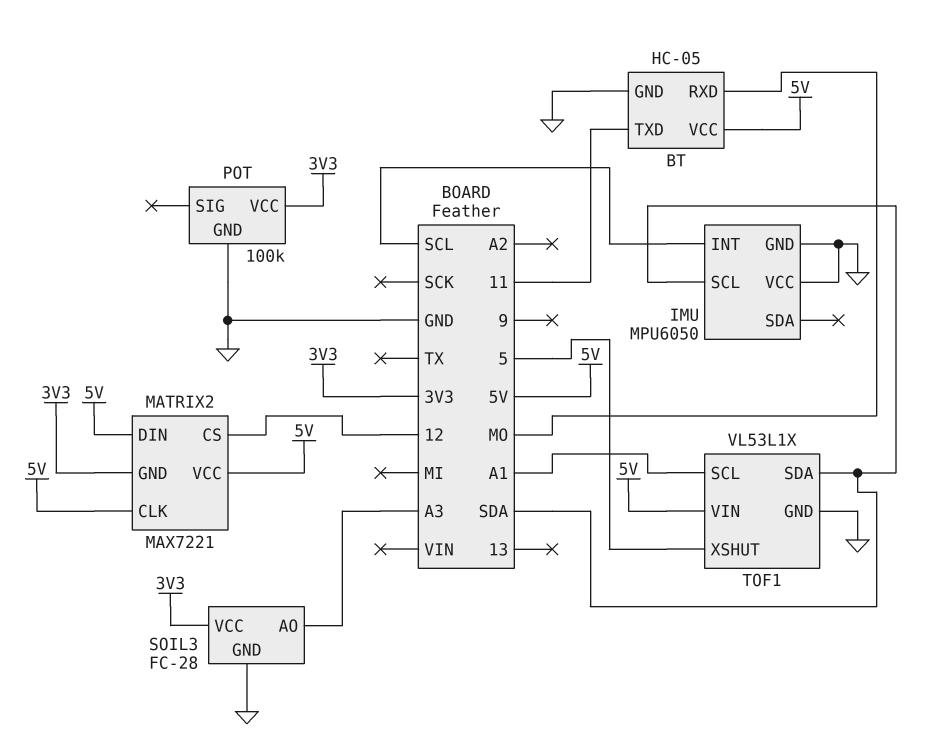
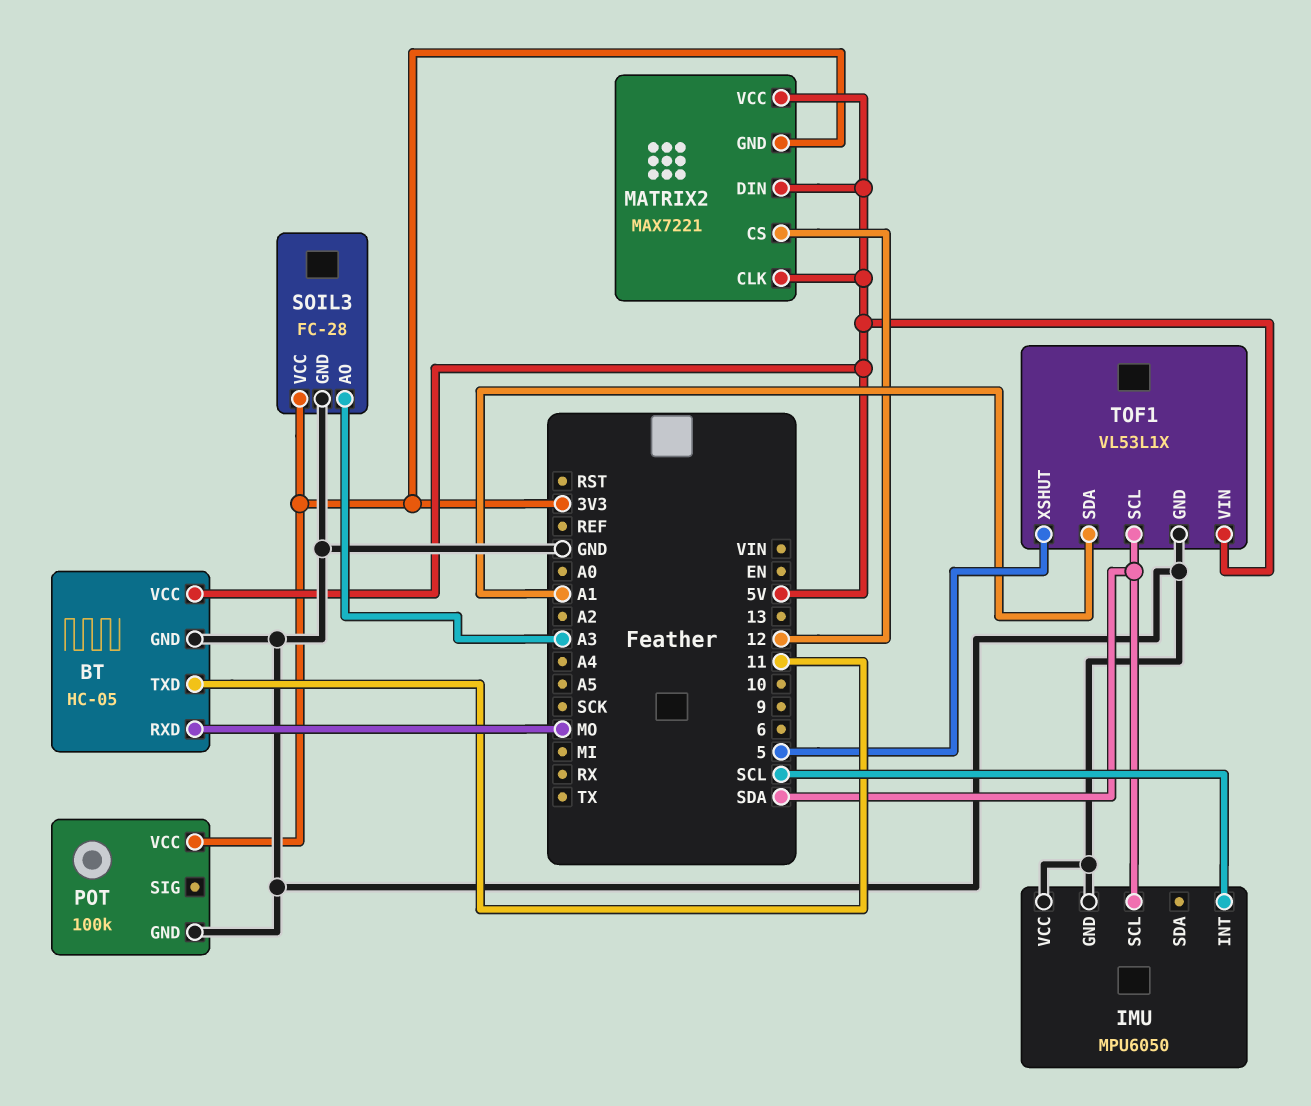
TOF1 pin SCL: A1 -> SDA
TOF1 pin SDA: SDA -> A1

